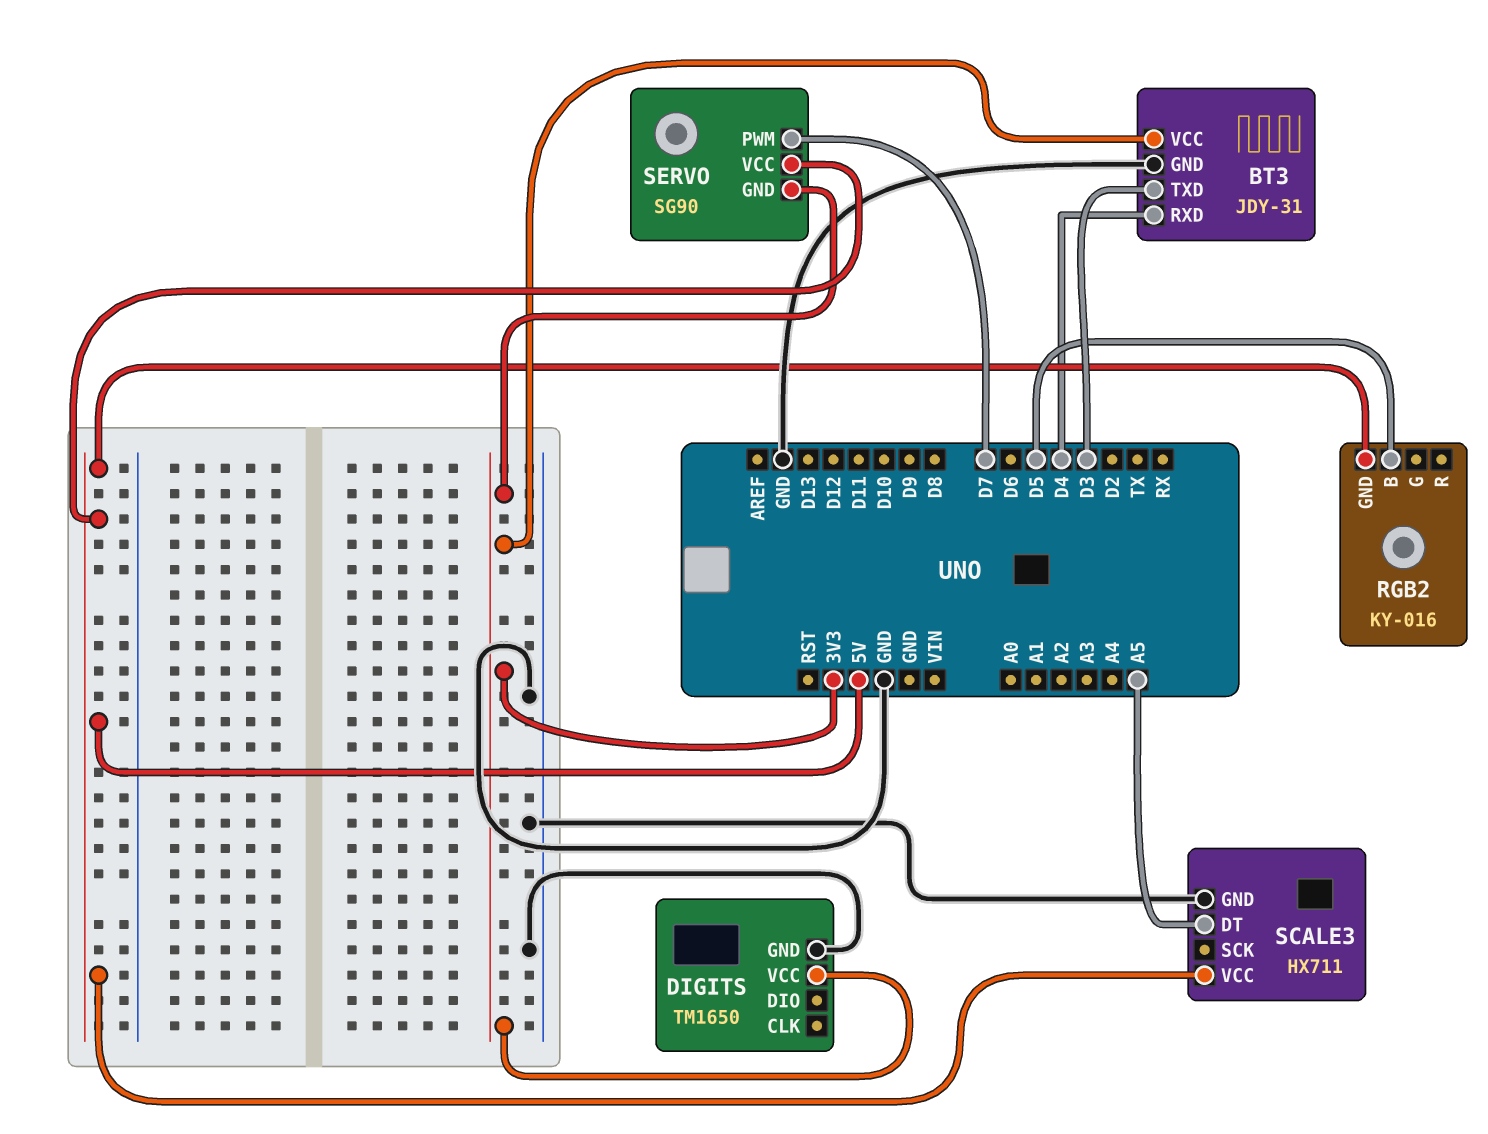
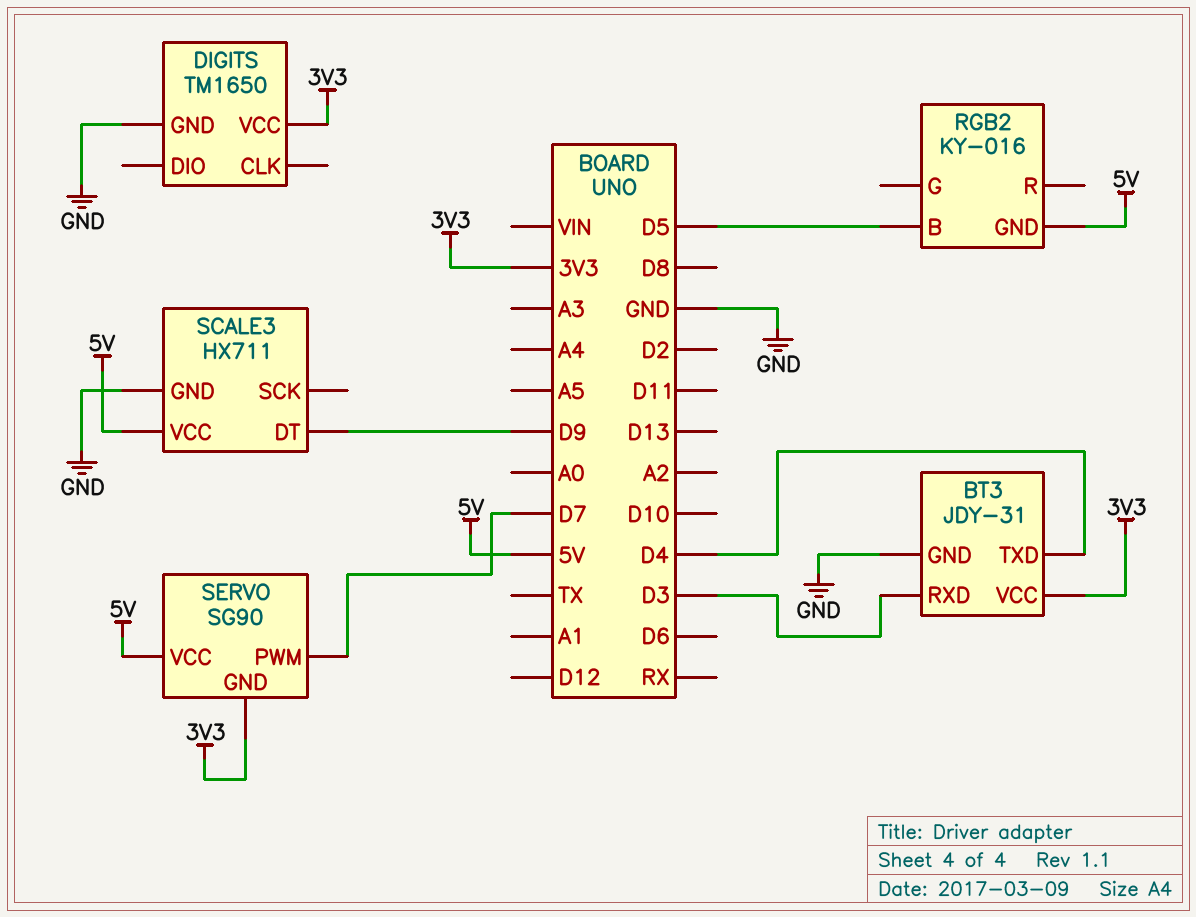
BT3 pin RXD: D4 -> D3
BT3 pin TXD: D3 -> D4
SCALE3 pin DT: A5 -> D9

